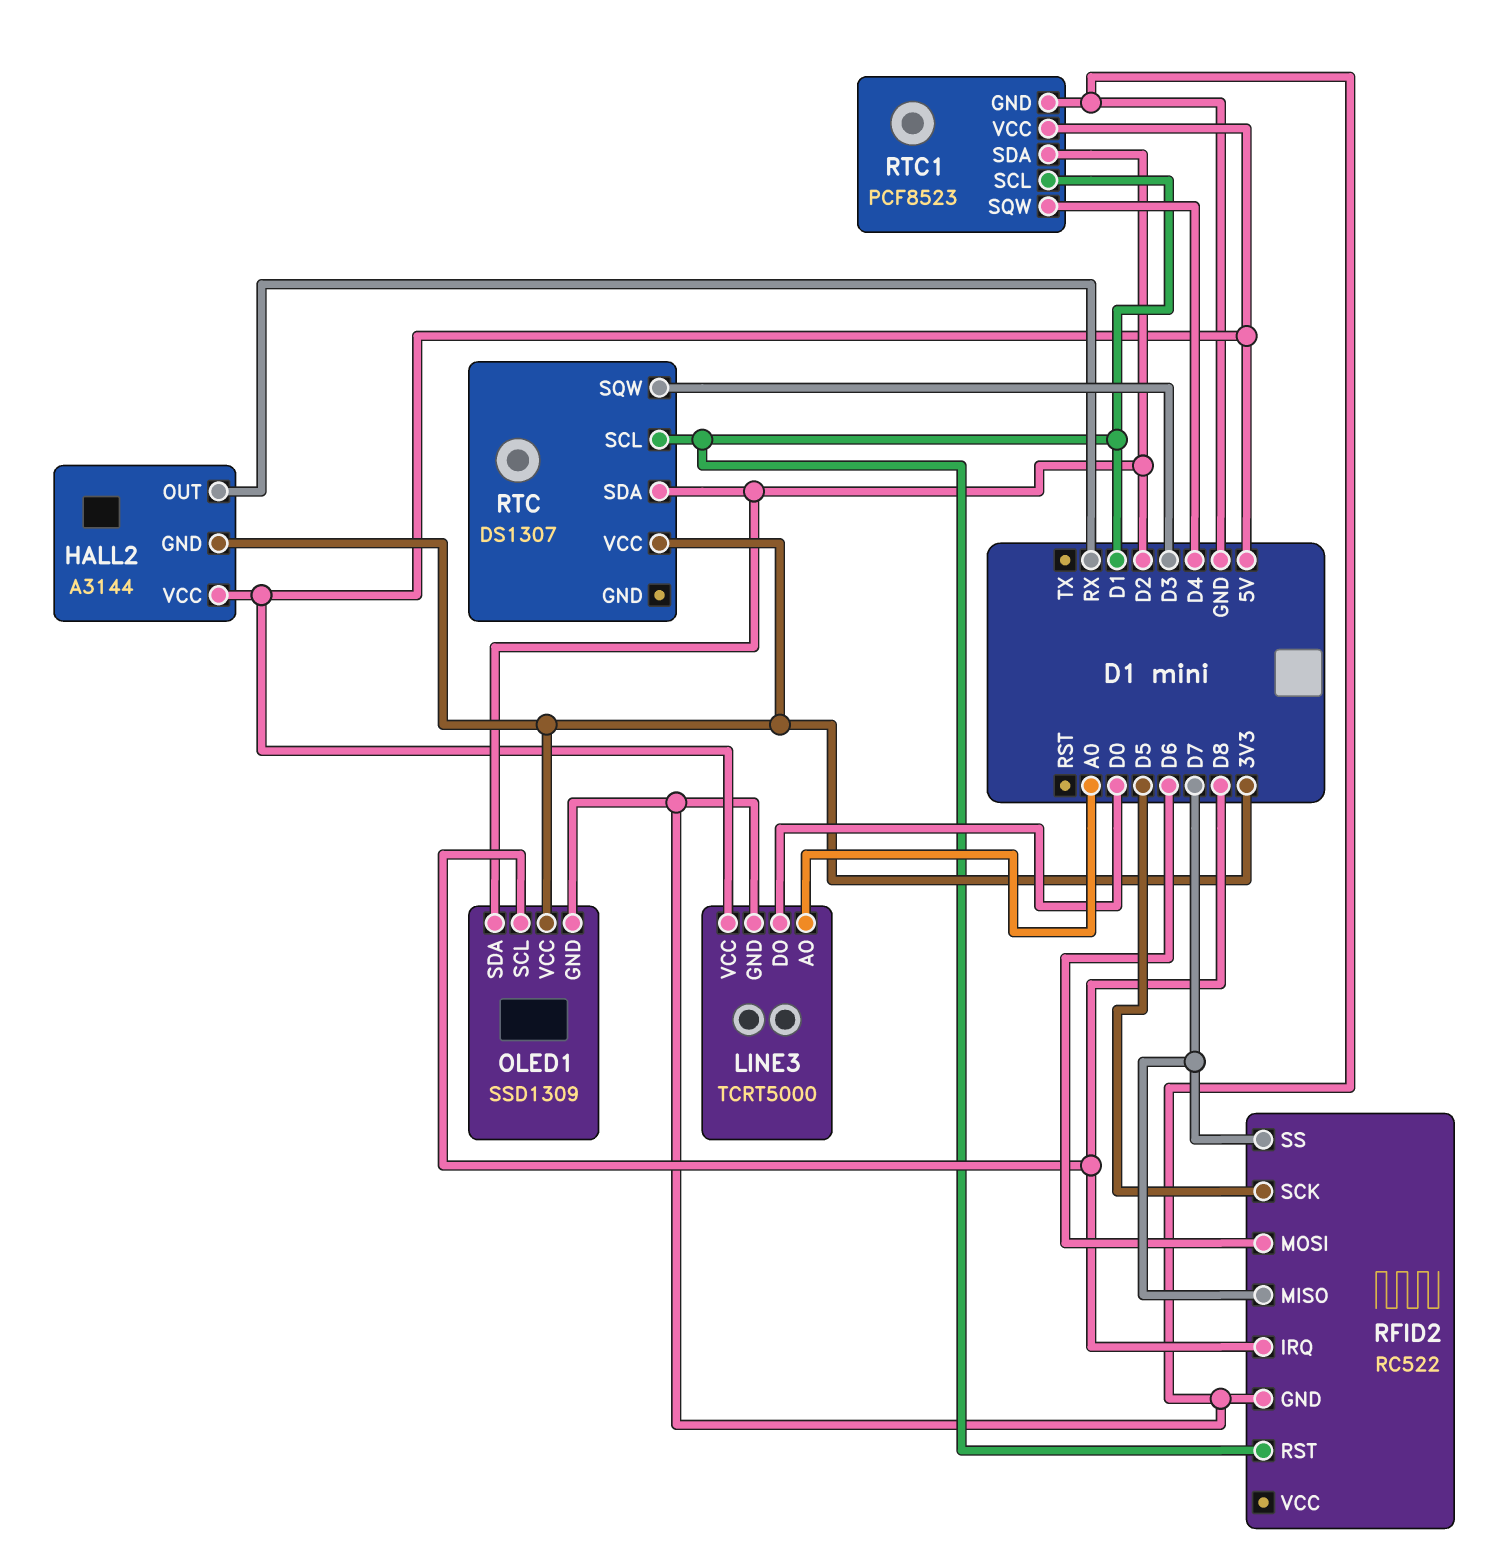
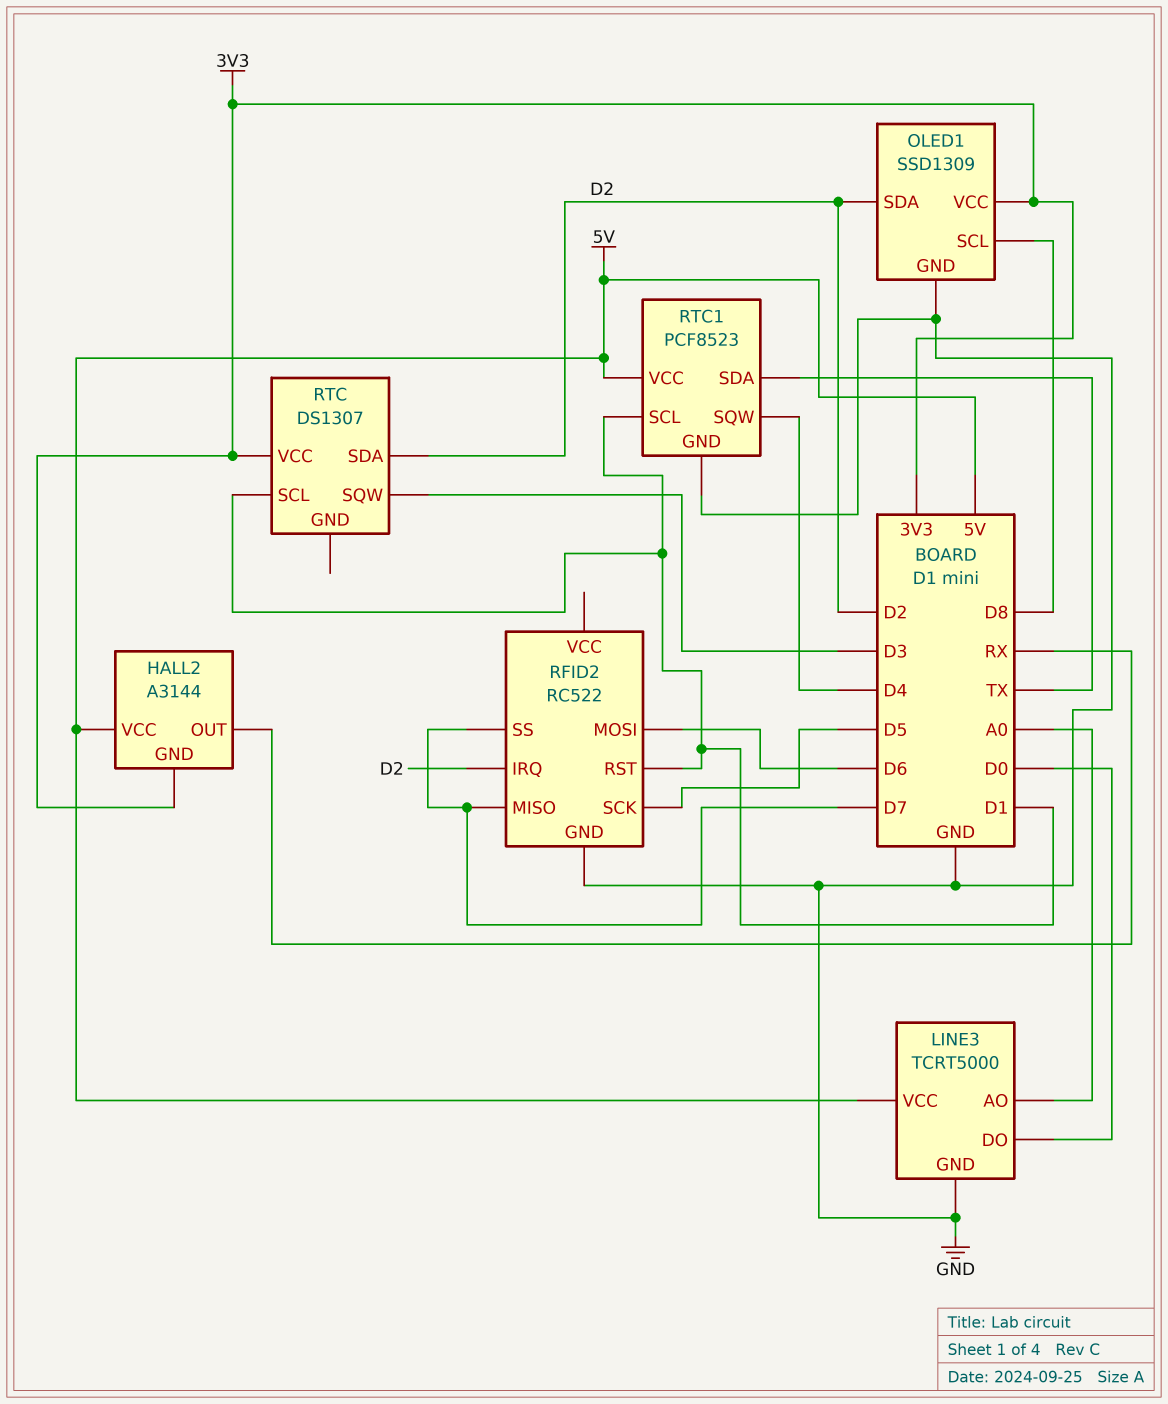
RFID2 pin IRQ: D8 -> D2
RTC1 pin SDA: D2 -> TX

